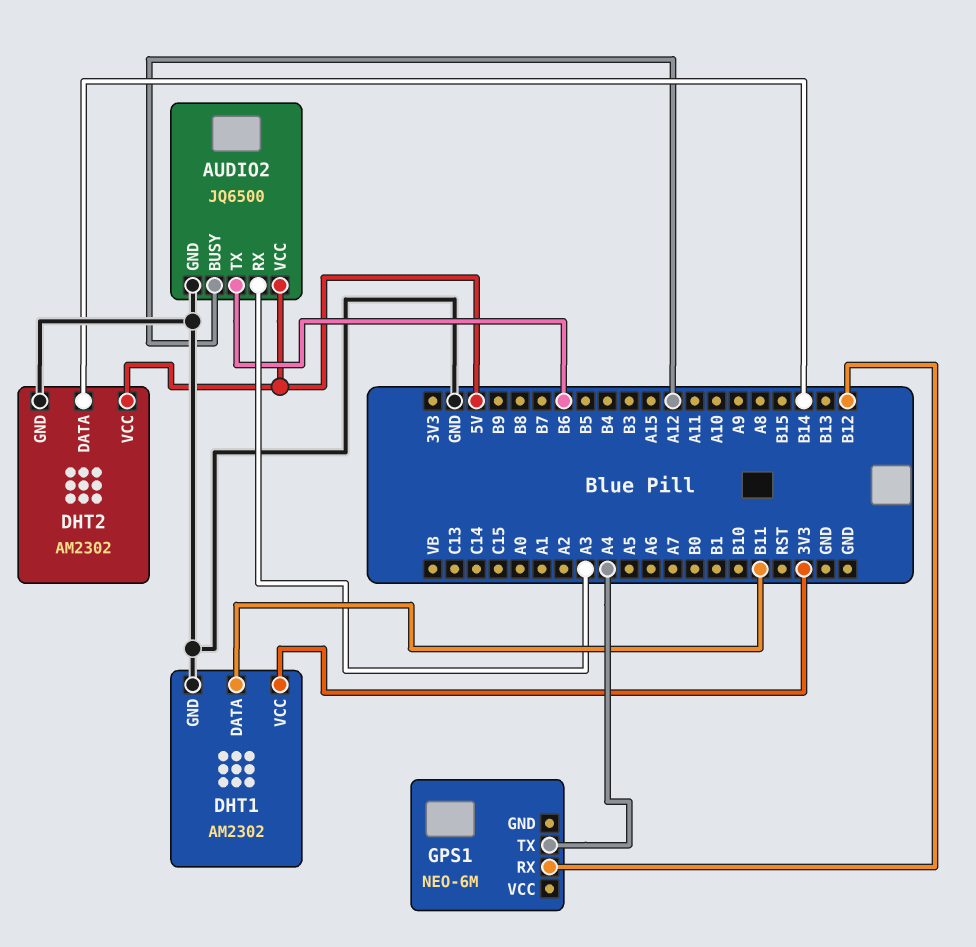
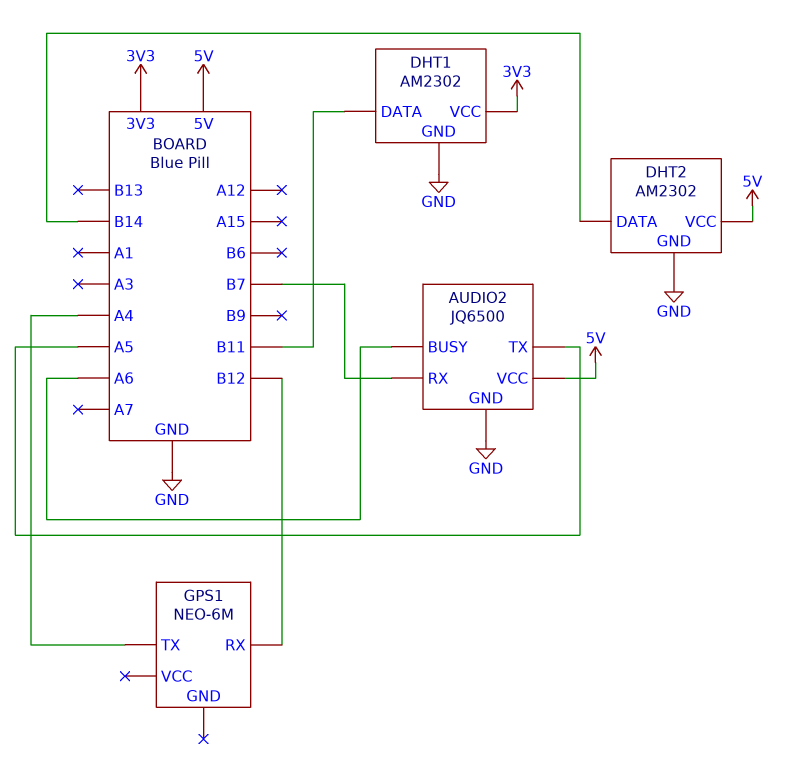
AUDIO2 pin BUSY: A12 -> A6
AUDIO2 pin RX: A3 -> B7
AUDIO2 pin TX: B6 -> A5

